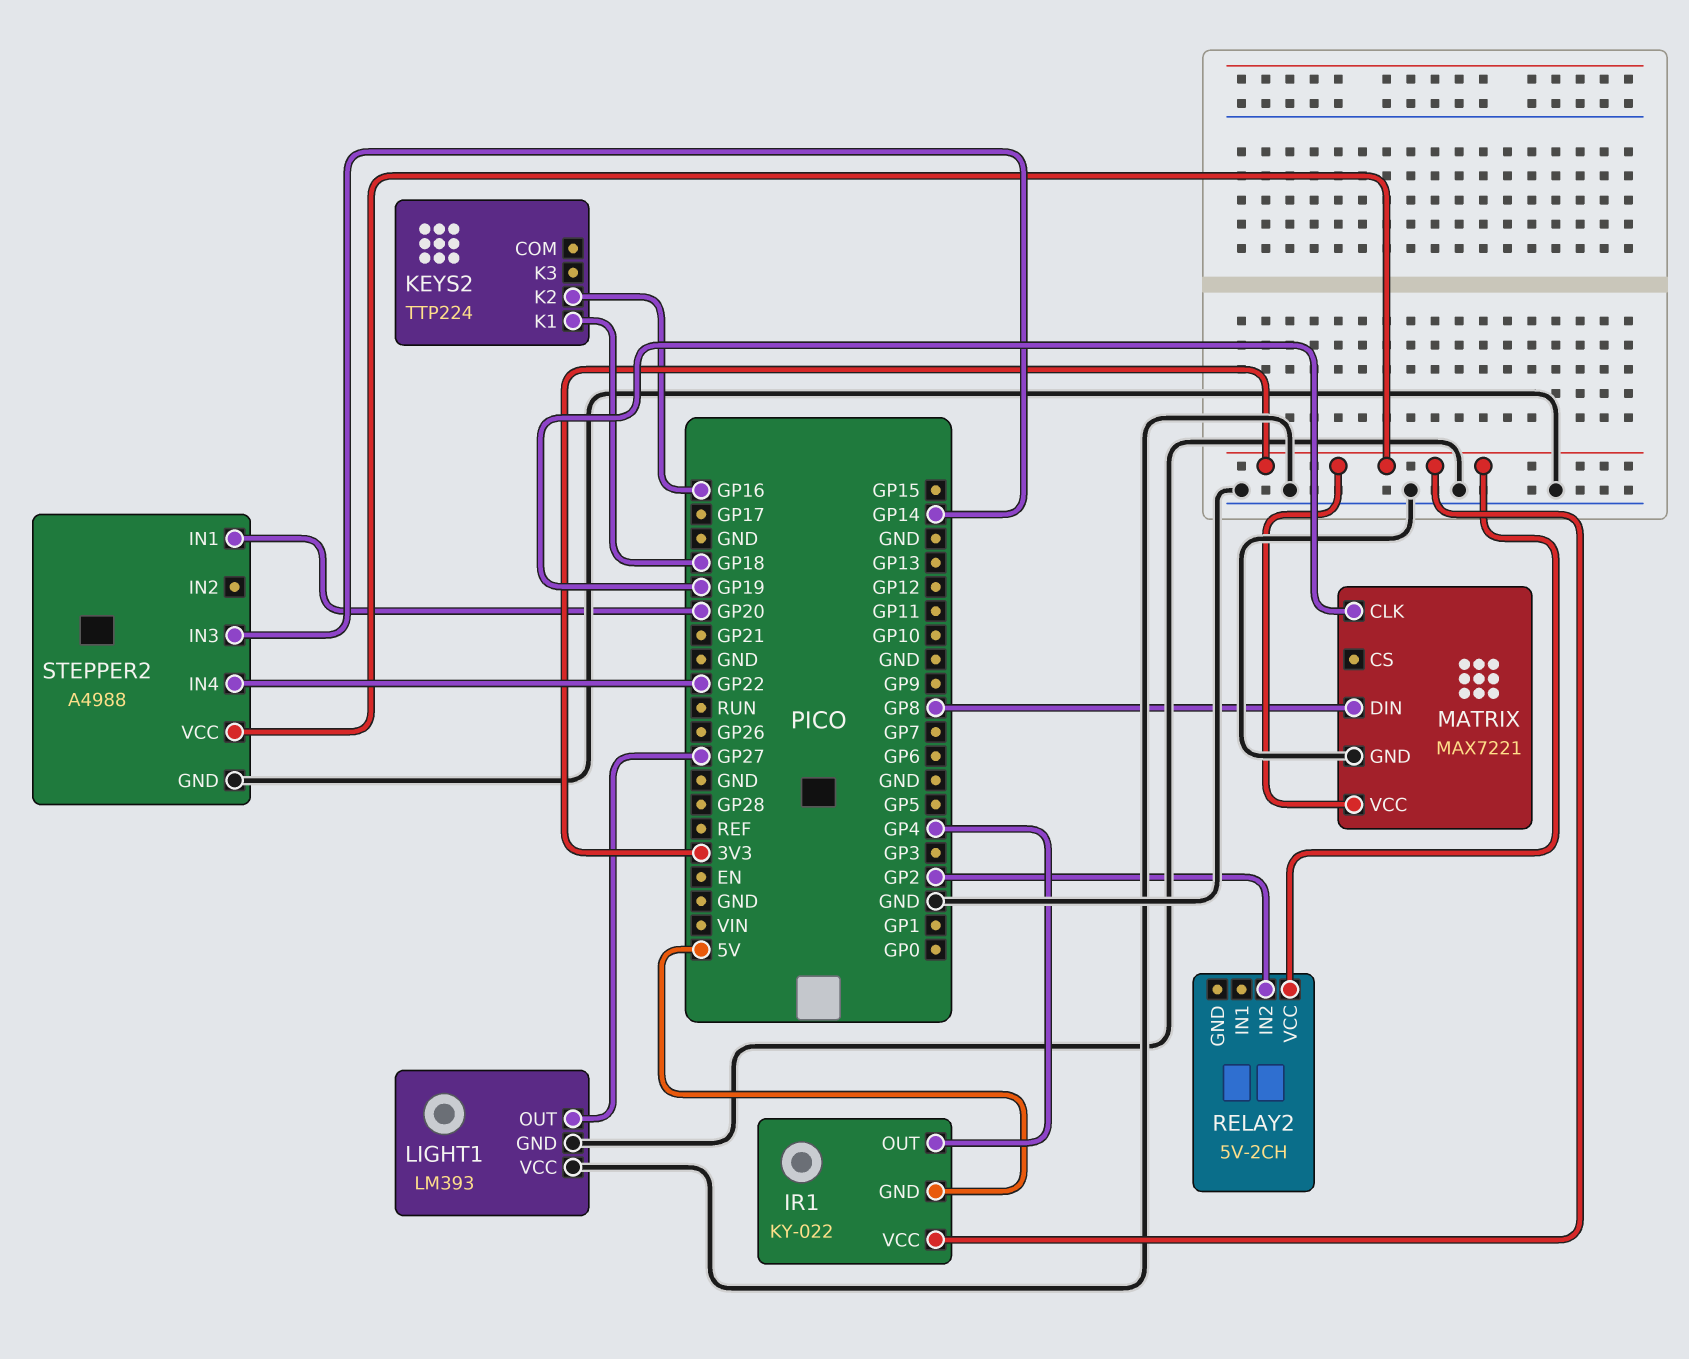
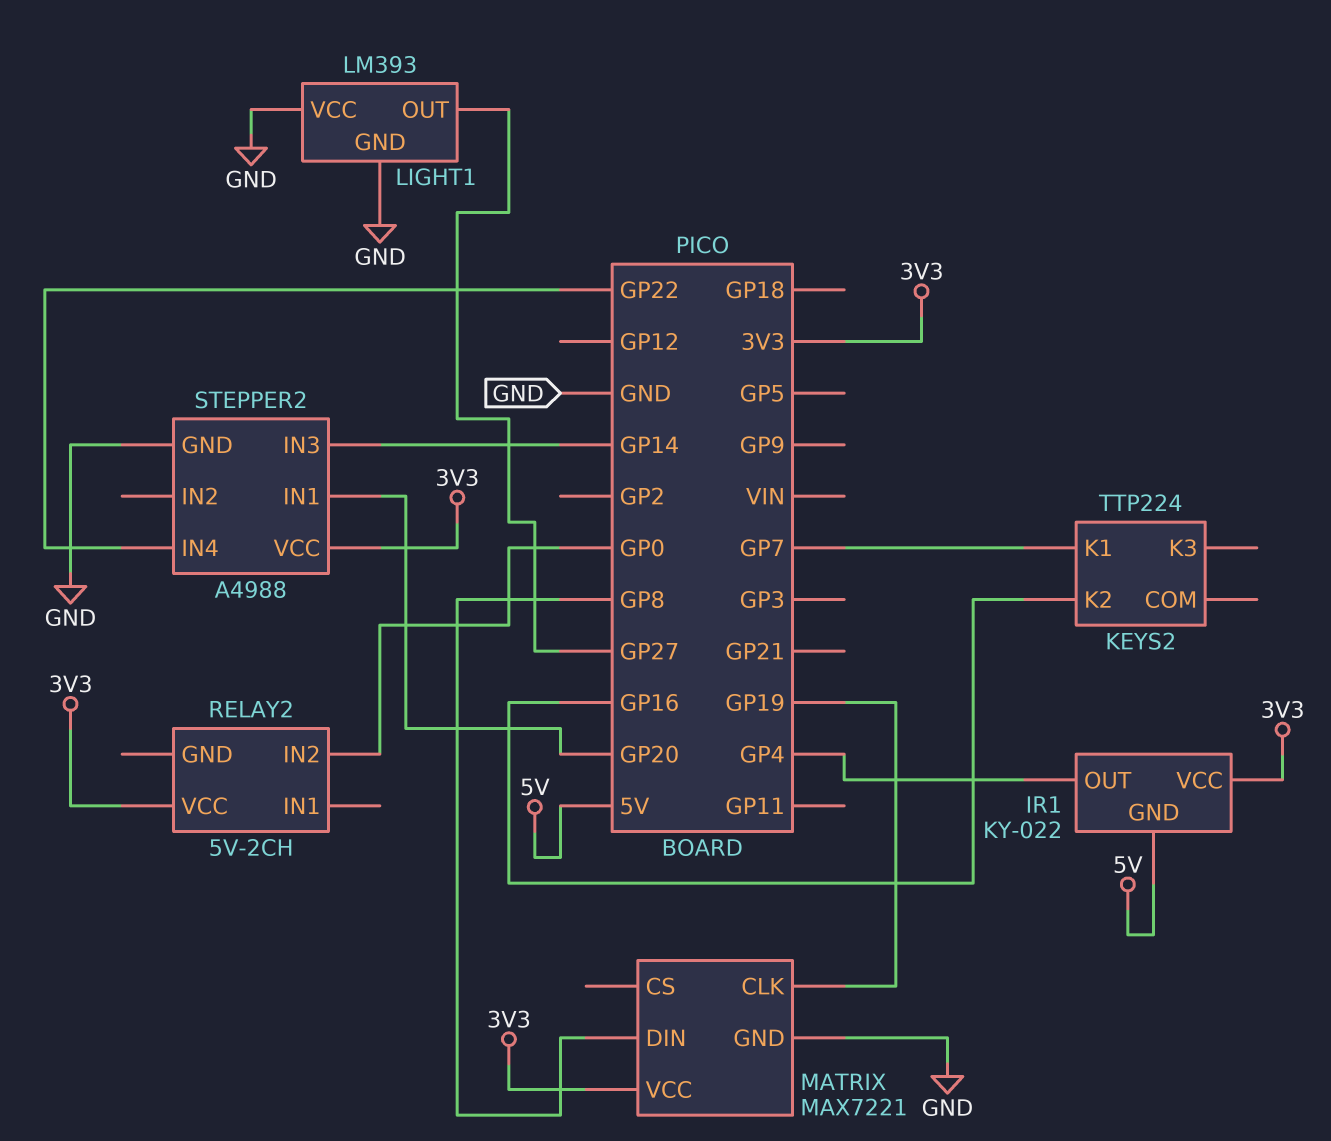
KEYS2 pin K1: GP18 -> GP7
RELAY2 pin IN2: GP2 -> GP0

